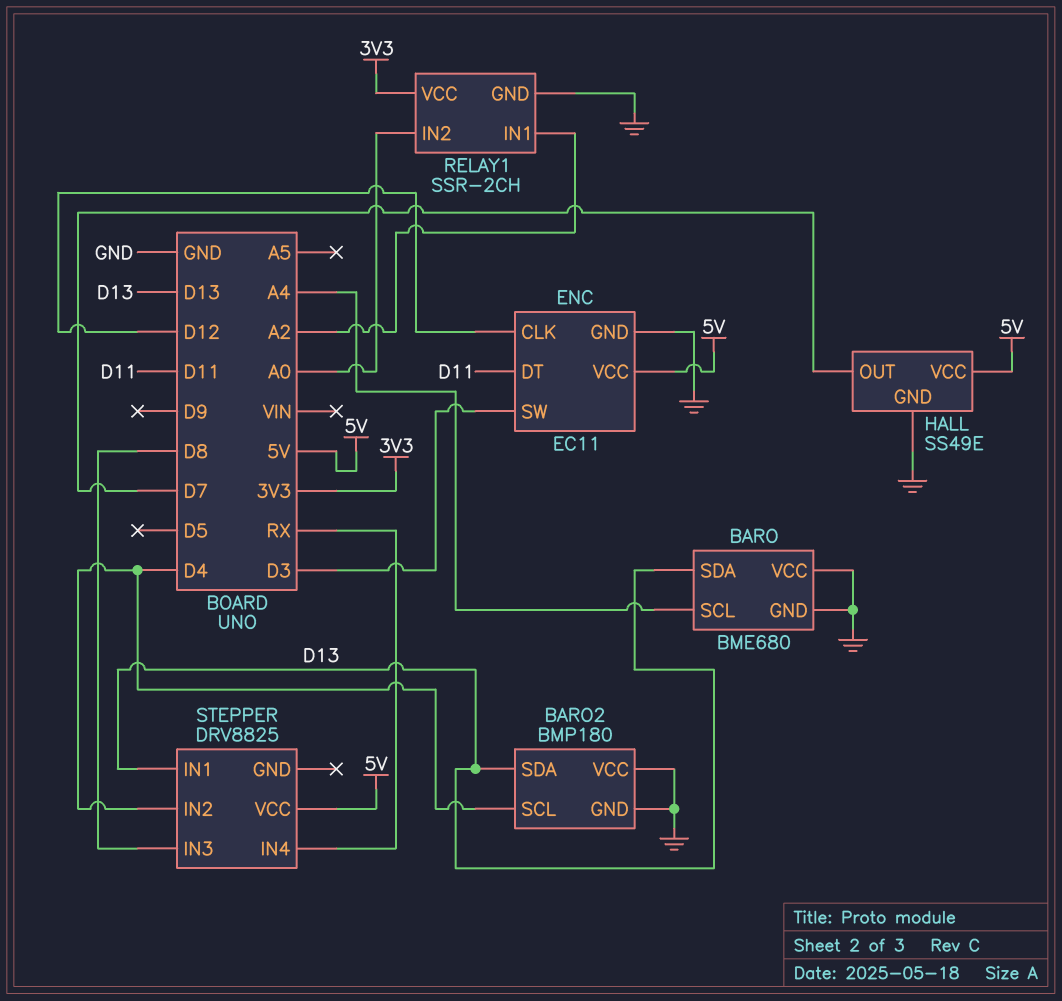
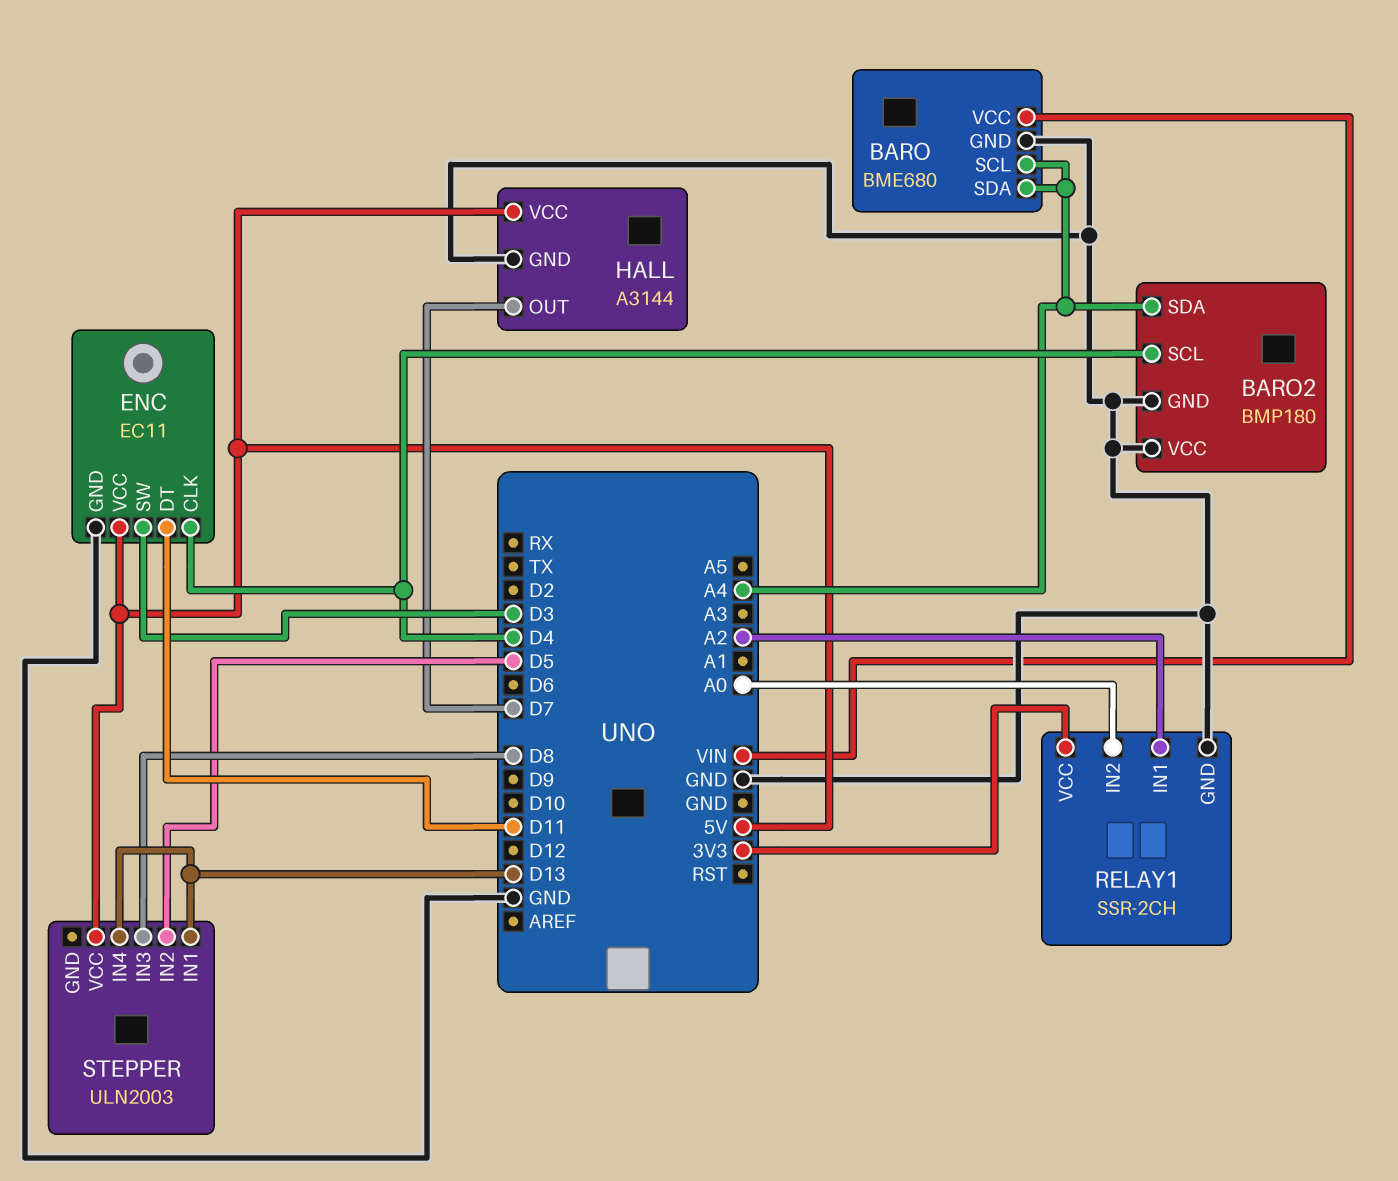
BARO pin SDA: D13 -> A4
BARO pin VCC: GND -> VIN
BARO2 pin SDA: D13 -> A4
ENC pin CLK: D12 -> D4
HALL: SS49E -> A3144
STEPPER: DRV8825 -> ULN2003
STEPPER pin IN2: D4 -> D5
STEPPER pin IN4: RX -> D13

